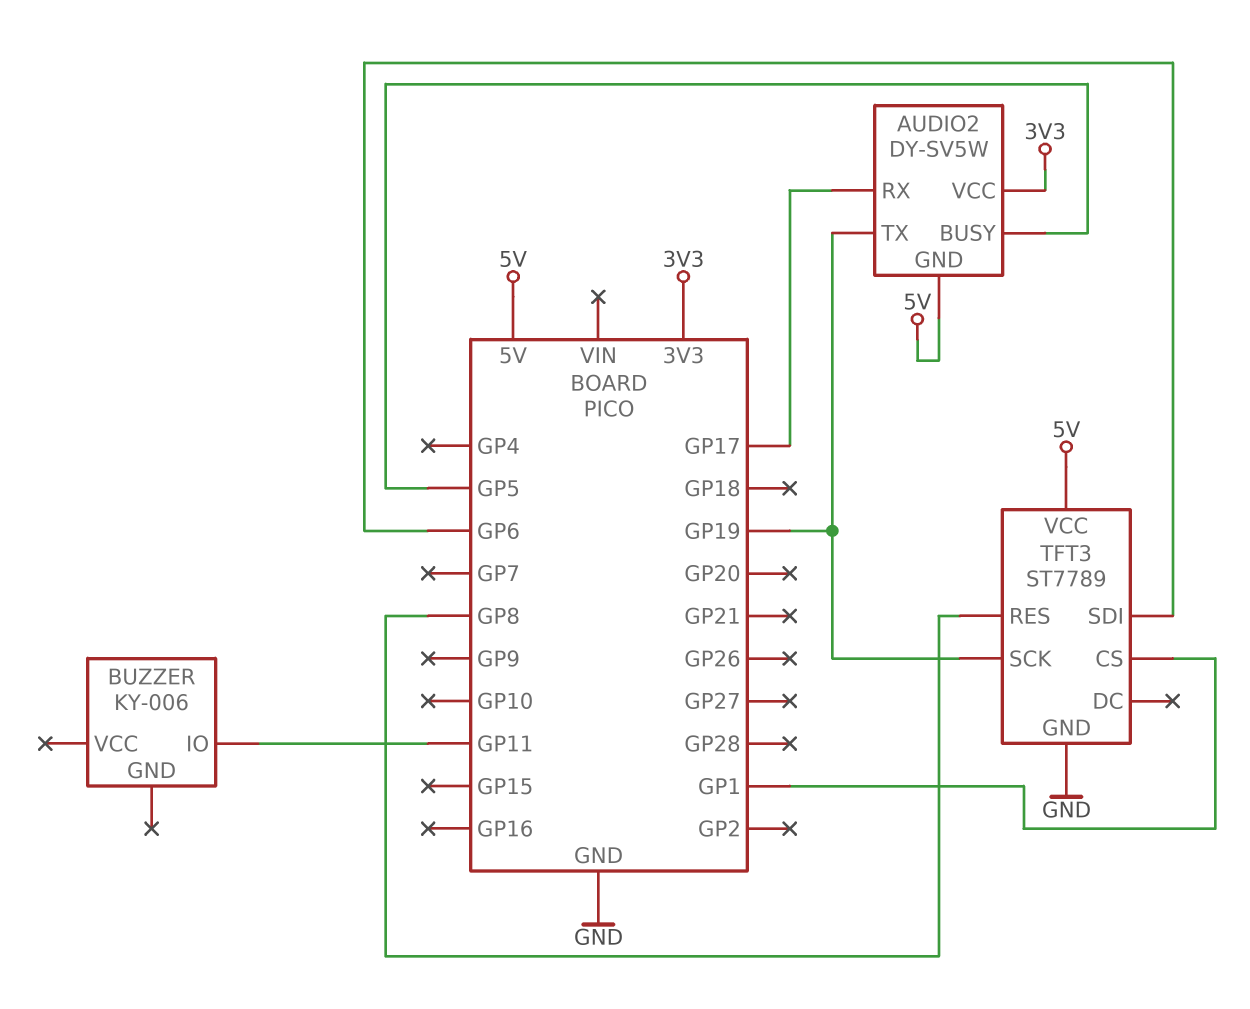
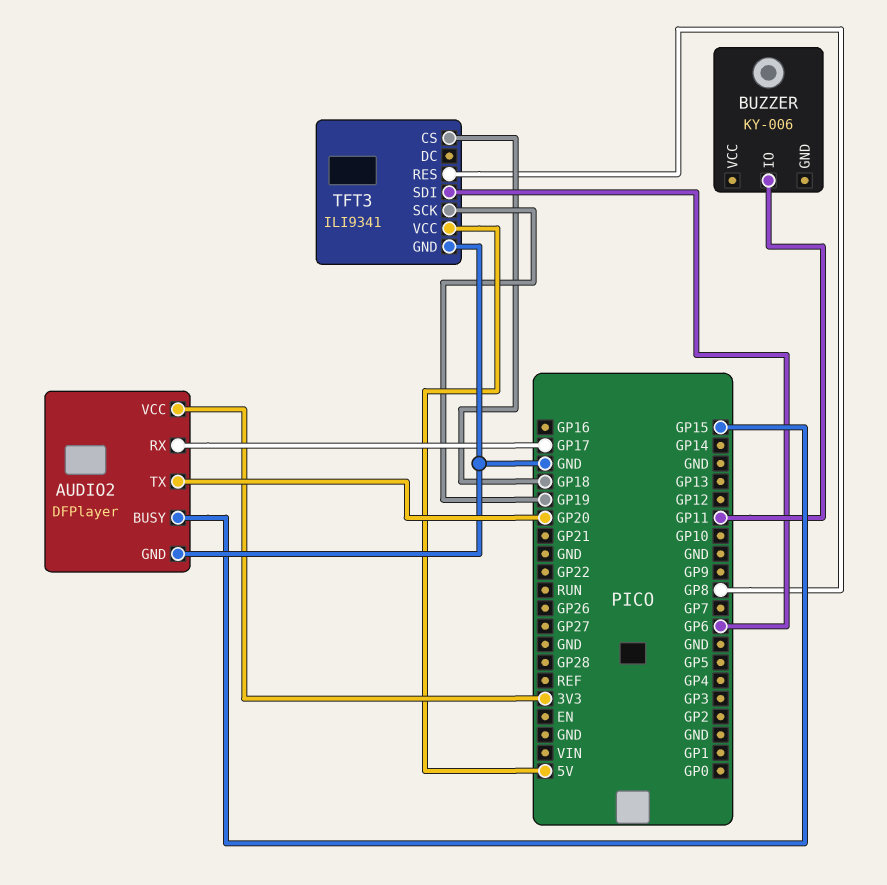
AUDIO2: DY-SV5W -> DFPlayer
AUDIO2 pin BUSY: GP5 -> GP15
AUDIO2 pin GND: 5V -> GND
AUDIO2 pin TX: GP19 -> GP20
TFT3: ST7789 -> ILI9341
TFT3 pin CS: GP1 -> GP18

